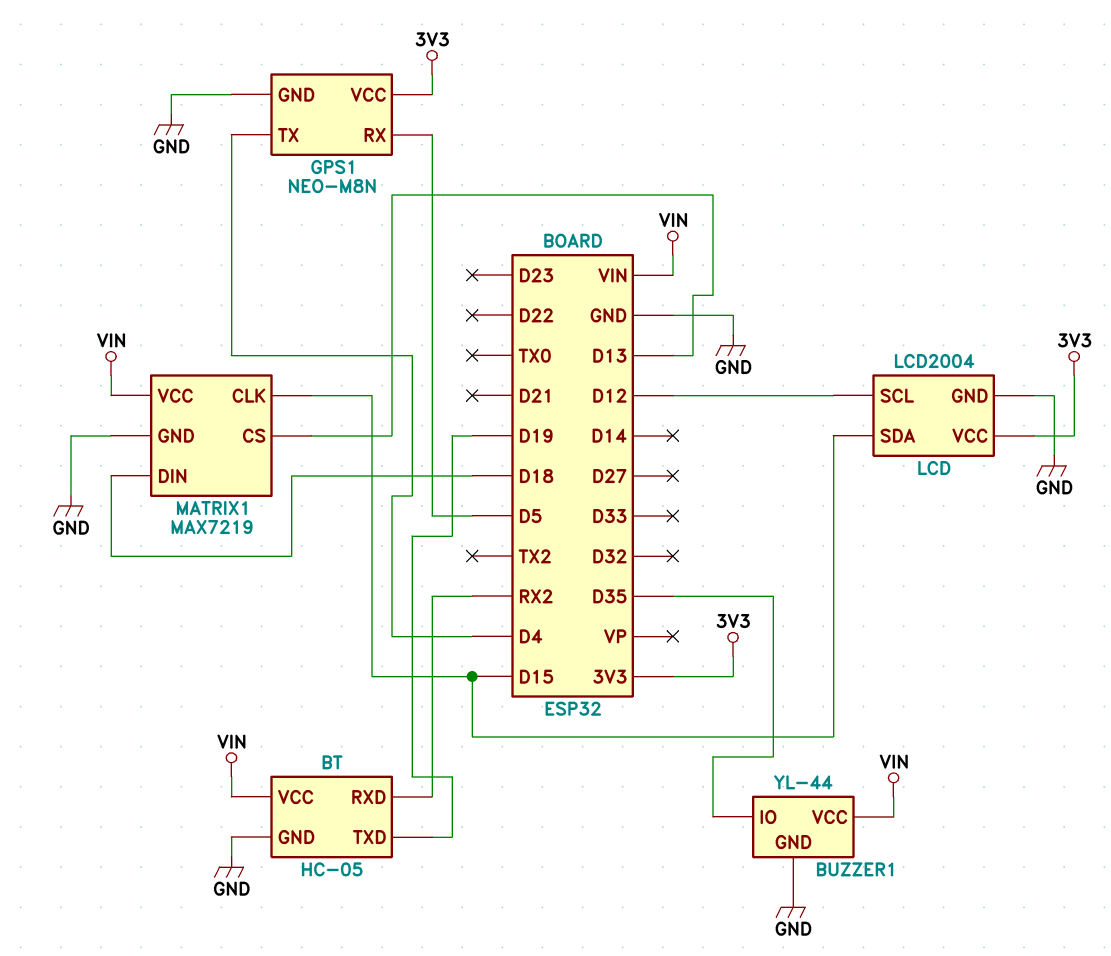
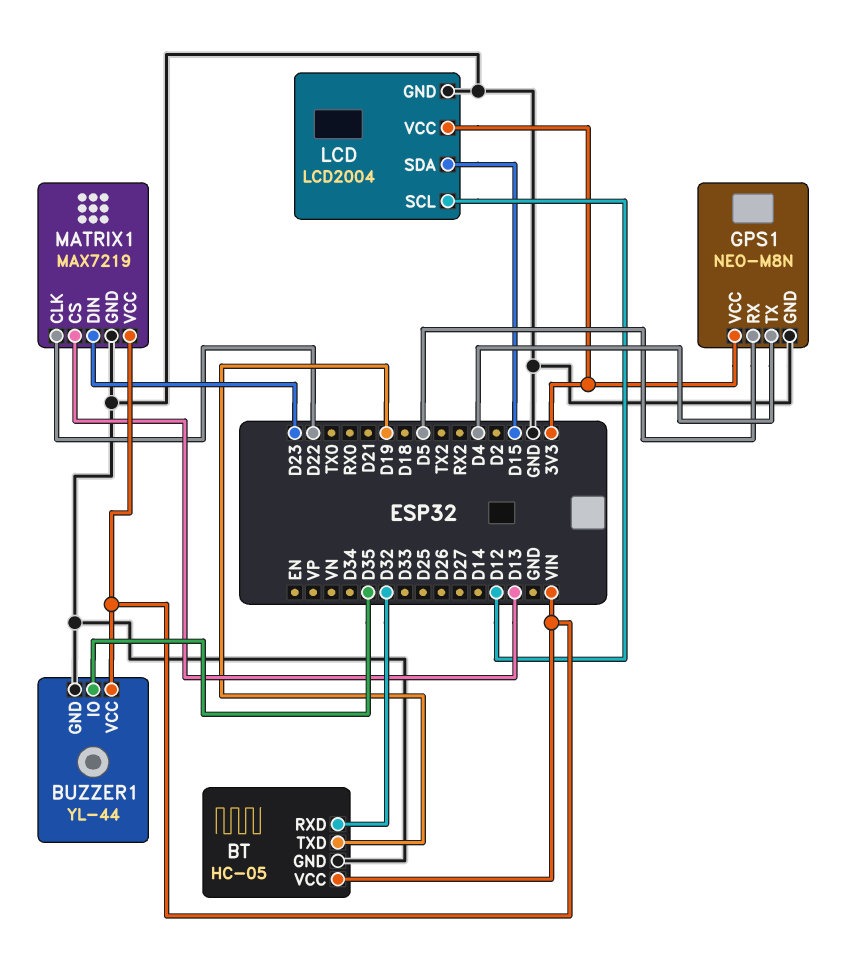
BT pin RXD: RX2 -> D32
MATRIX1 pin CLK: D15 -> D22
MATRIX1 pin DIN: D18 -> D23

